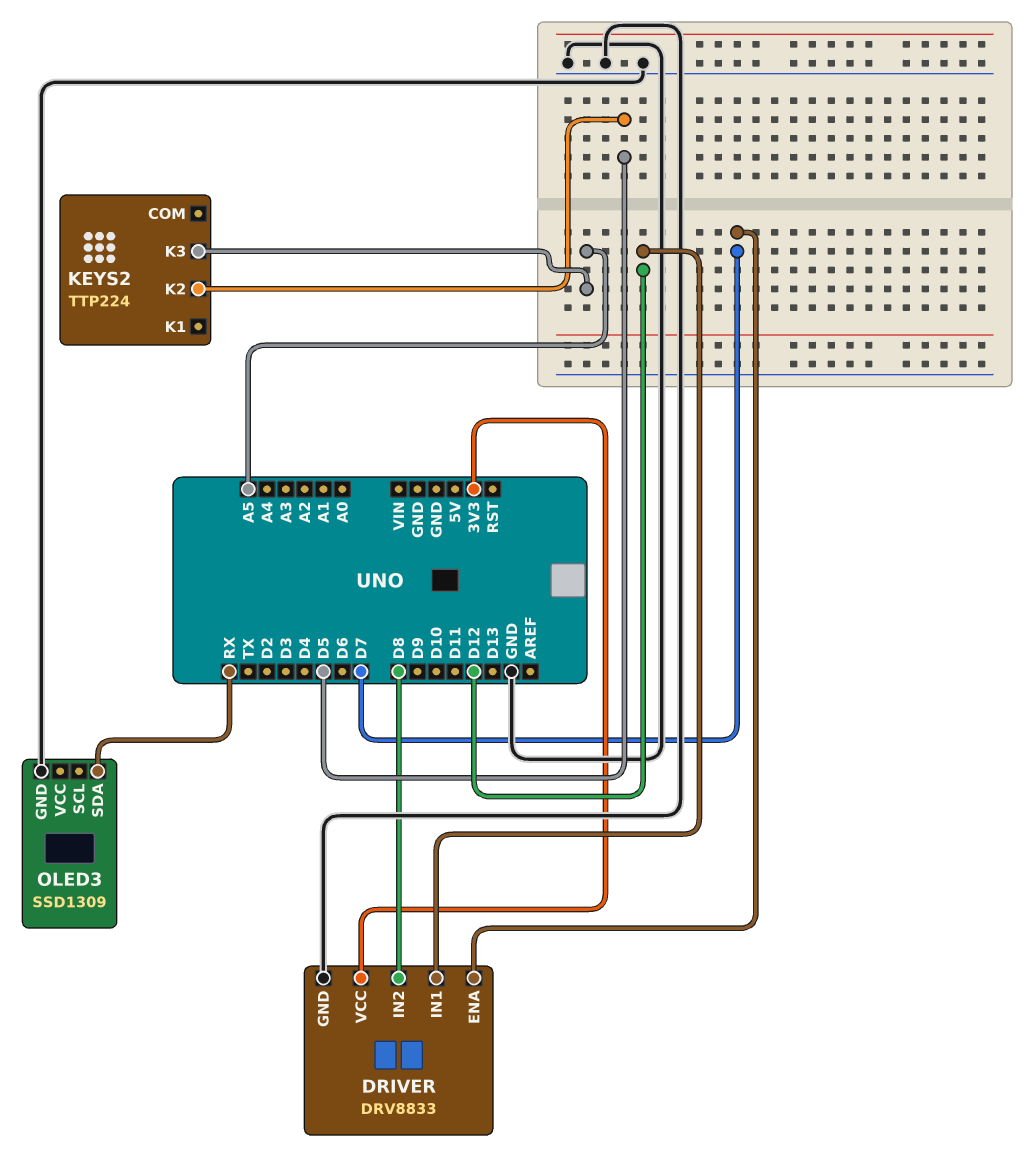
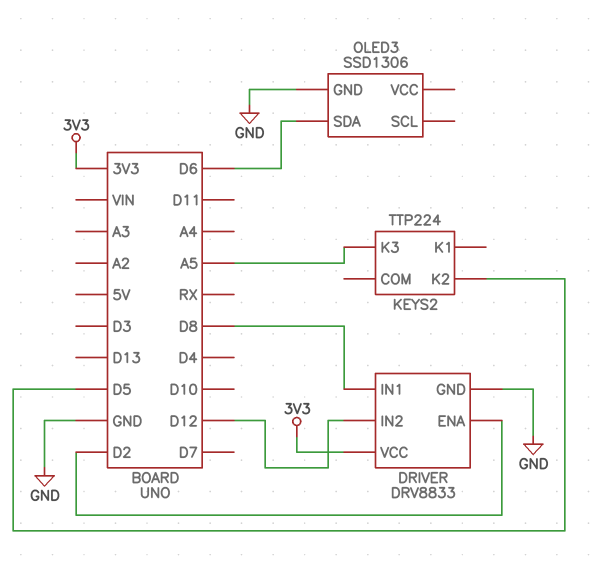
DRIVER pin ENA: D7 -> D2
DRIVER pin IN1: D12 -> D8
DRIVER pin IN2: D8 -> D12
OLED3: SSD1309 -> SSD1306
OLED3 pin SDA: RX -> D6

